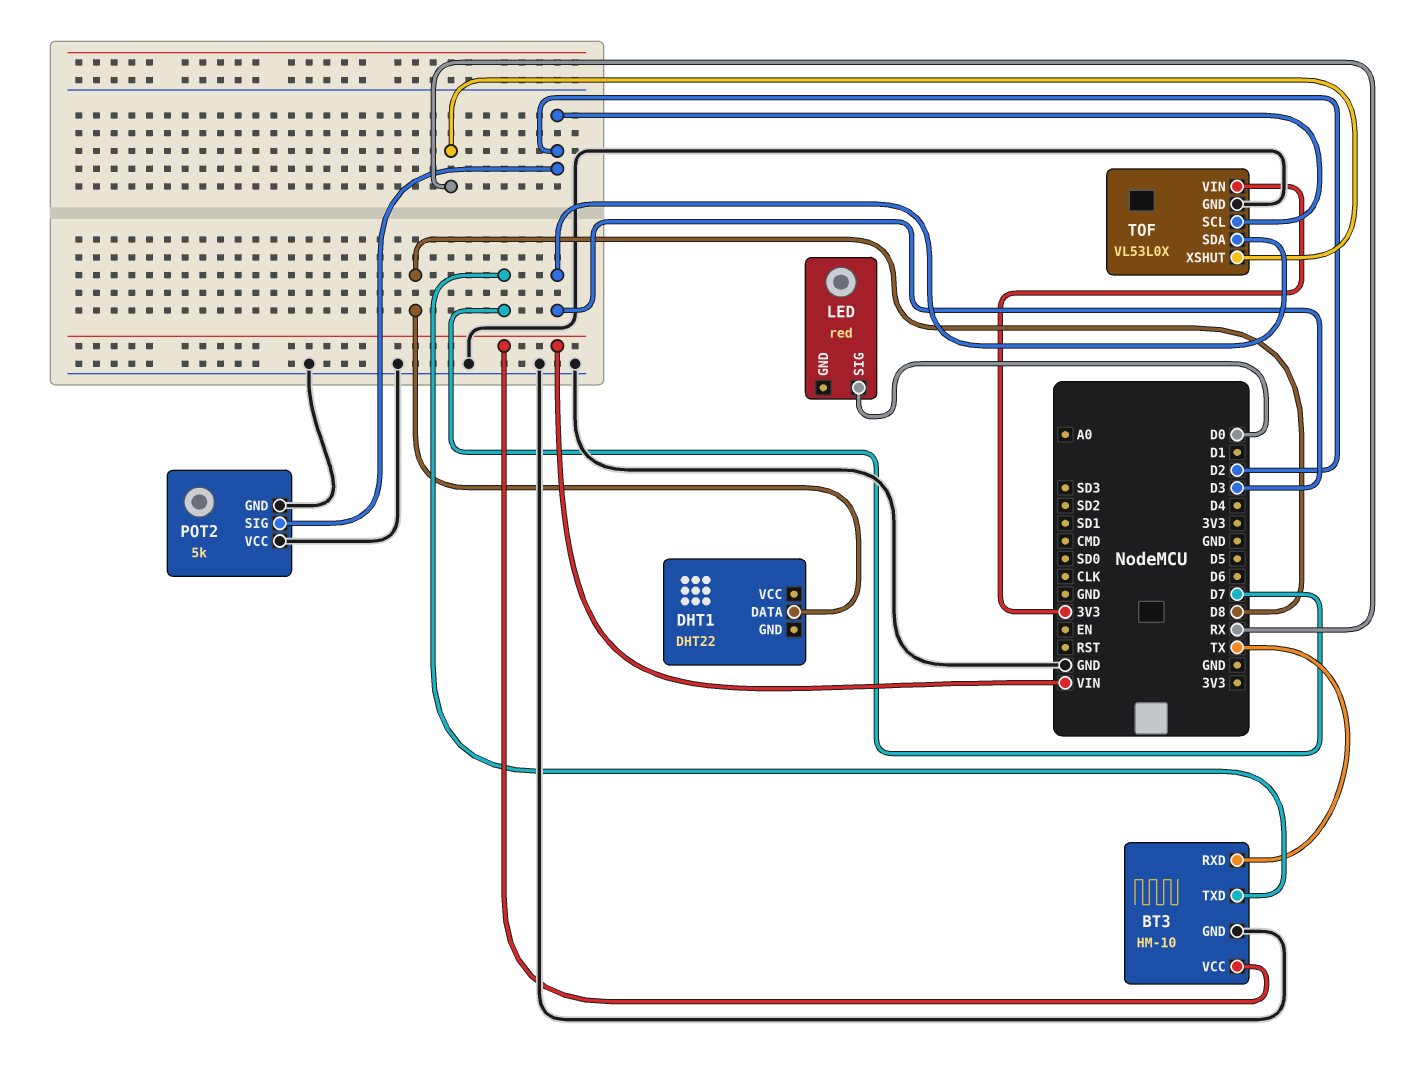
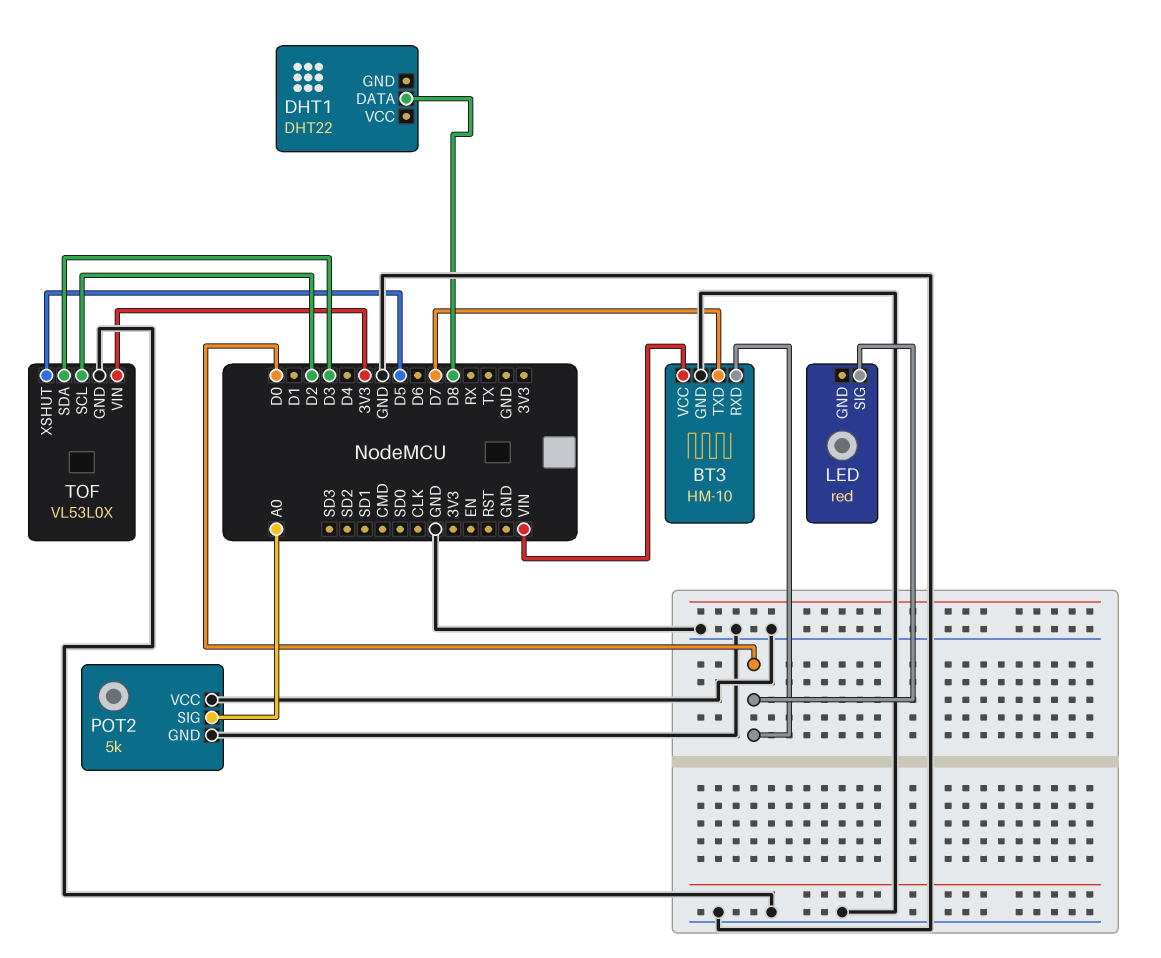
BT3 pin RXD: TX -> D0
POT2 pin SIG: D2 -> A0
TOF pin XSHUT: RX -> D5

